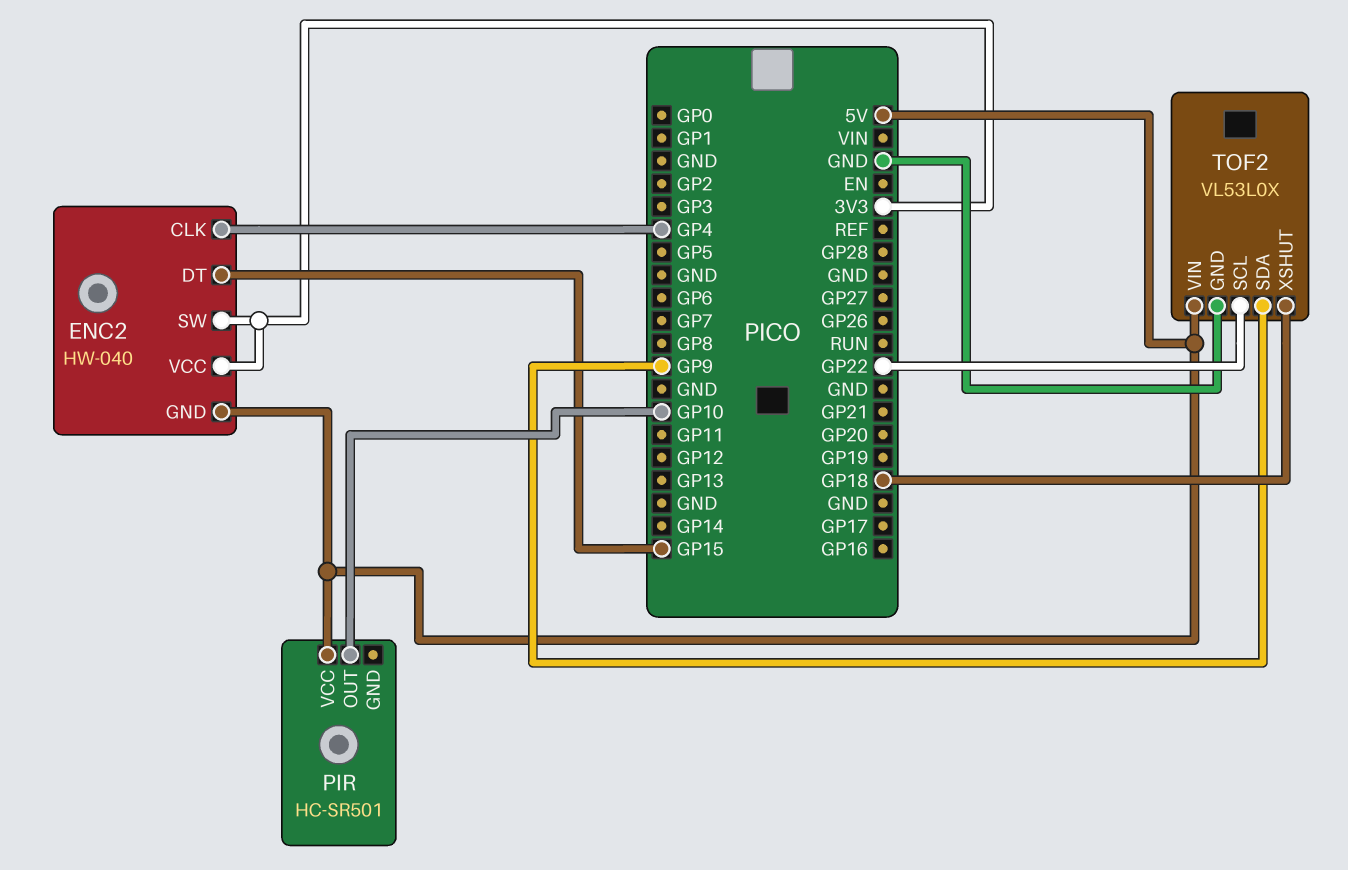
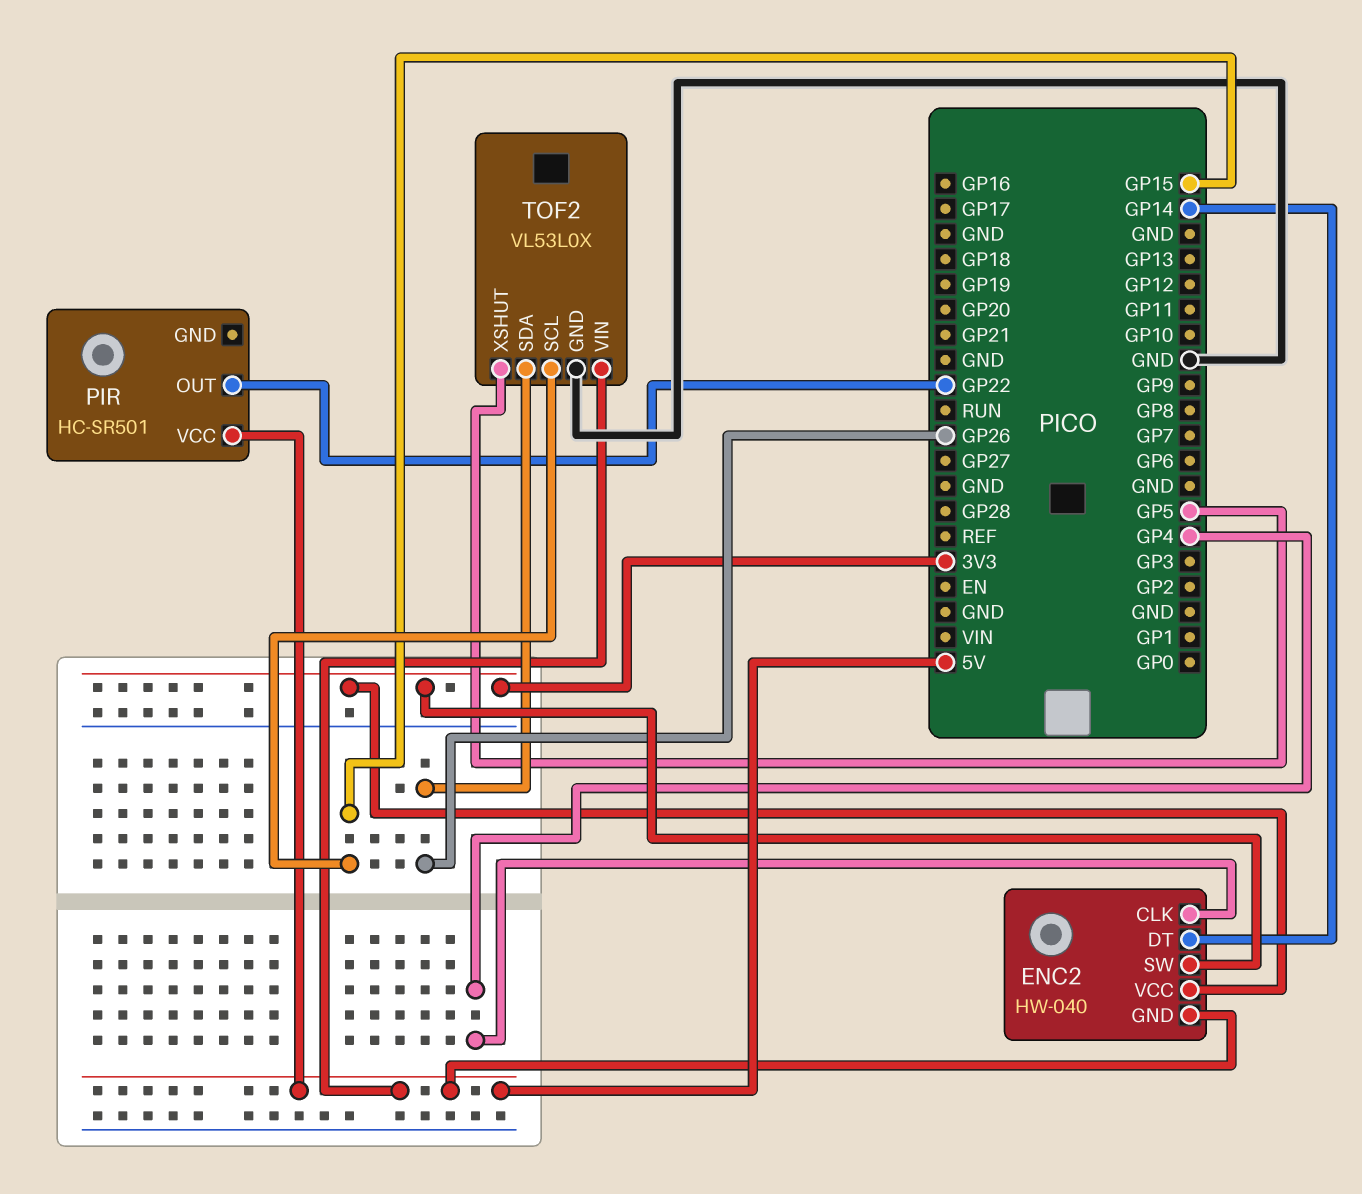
ENC2 pin DT: GP15 -> GP14
PIR pin OUT: GP10 -> GP22
TOF2 pin SCL: GP22 -> GP15
TOF2 pin SDA: GP9 -> GP26
TOF2 pin XSHUT: GP18 -> GP5

